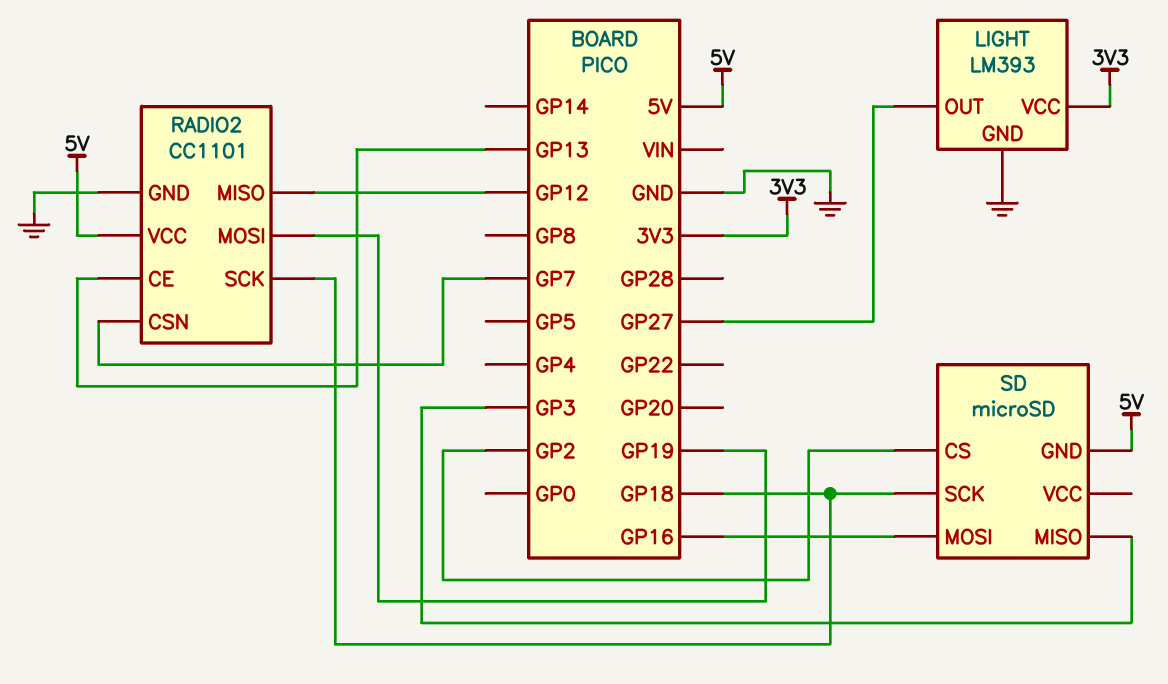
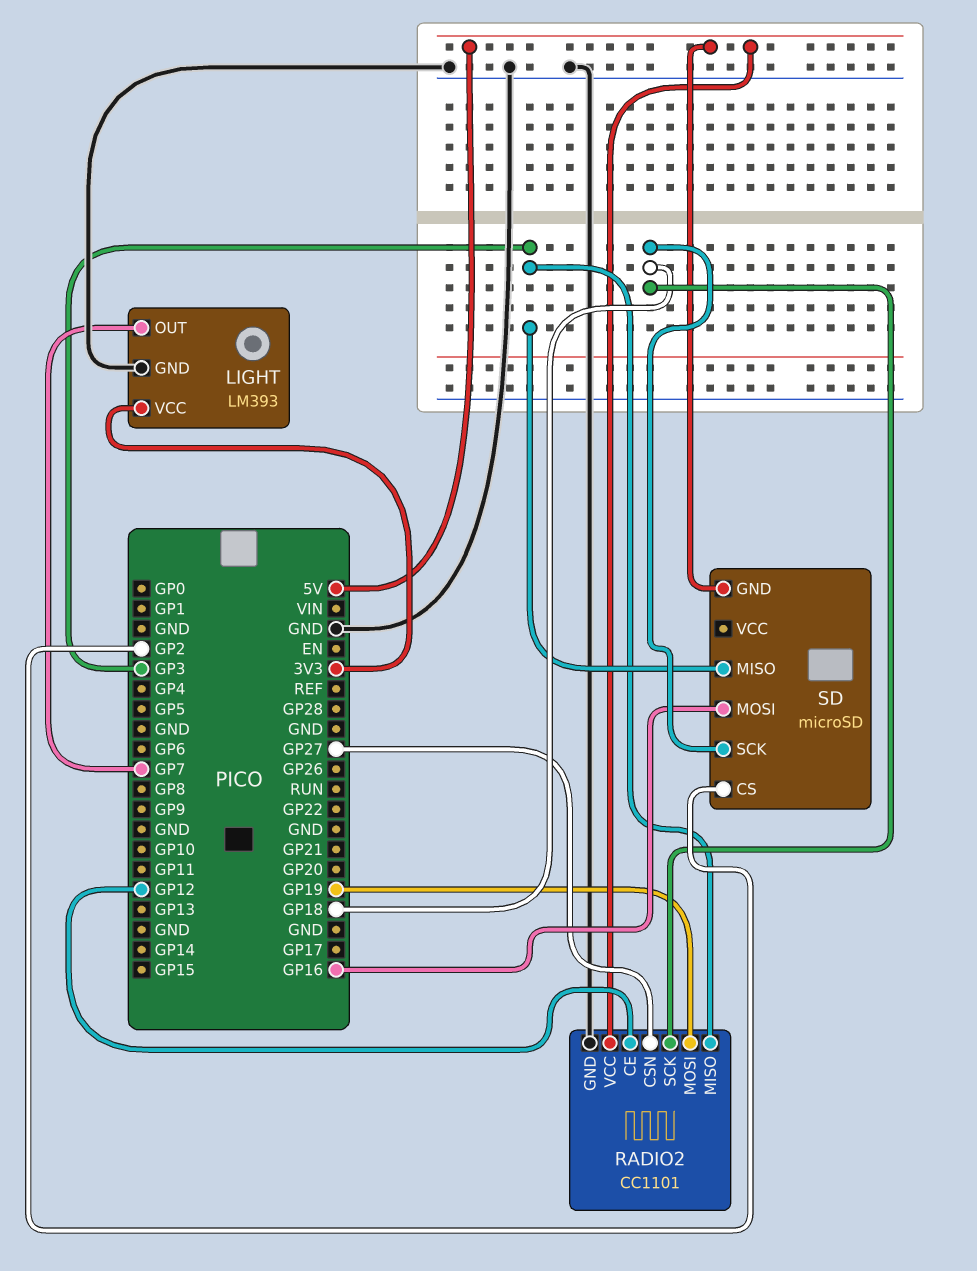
LIGHT pin OUT: GP27 -> GP7
RADIO2 pin CE: GP13 -> GP12
RADIO2 pin CSN: GP7 -> GP27
RADIO2 pin MISO: GP12 -> GP3

